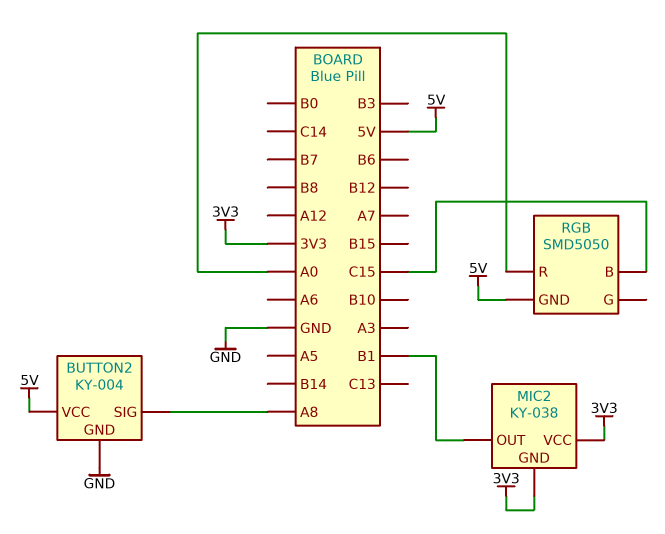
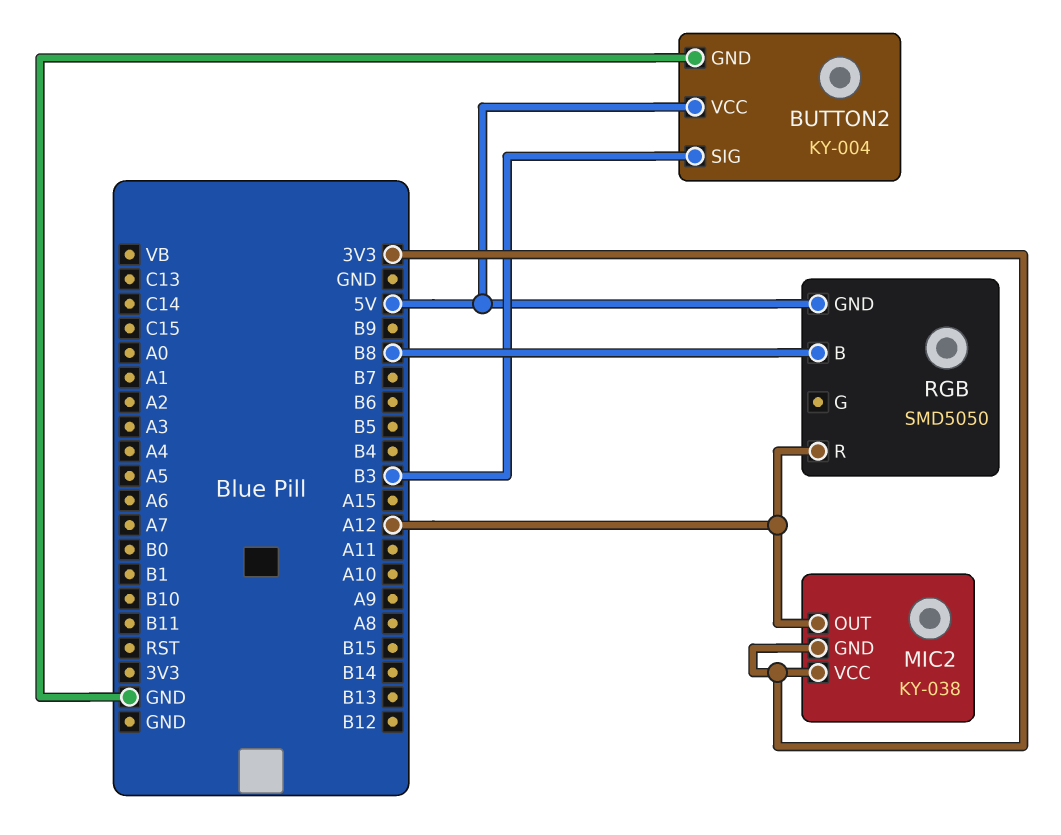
BUTTON2 pin SIG: A8 -> B3
MIC2 pin OUT: B1 -> A12
RGB pin B: C15 -> B8
RGB pin R: A0 -> A12

